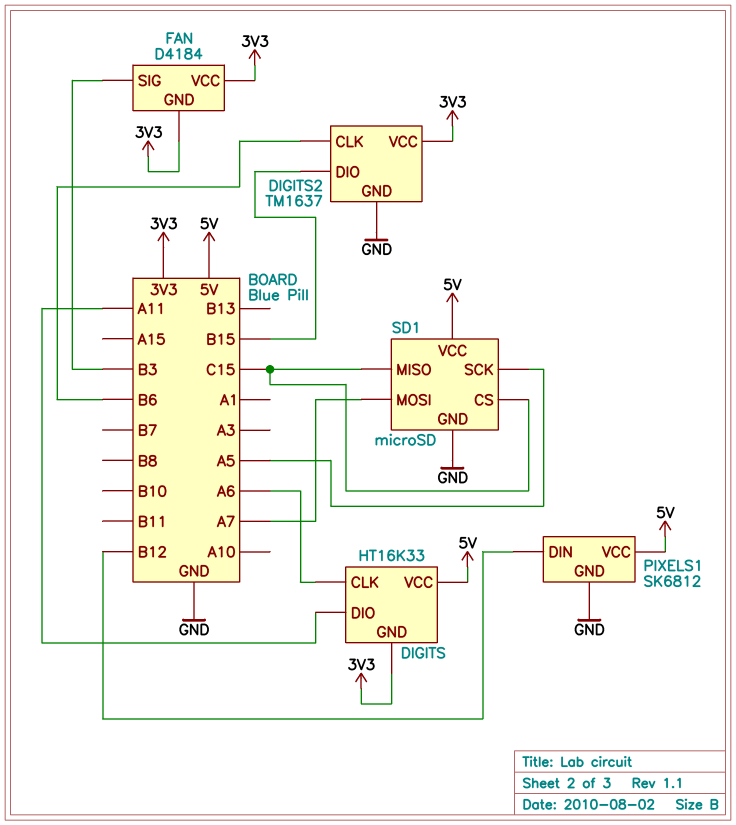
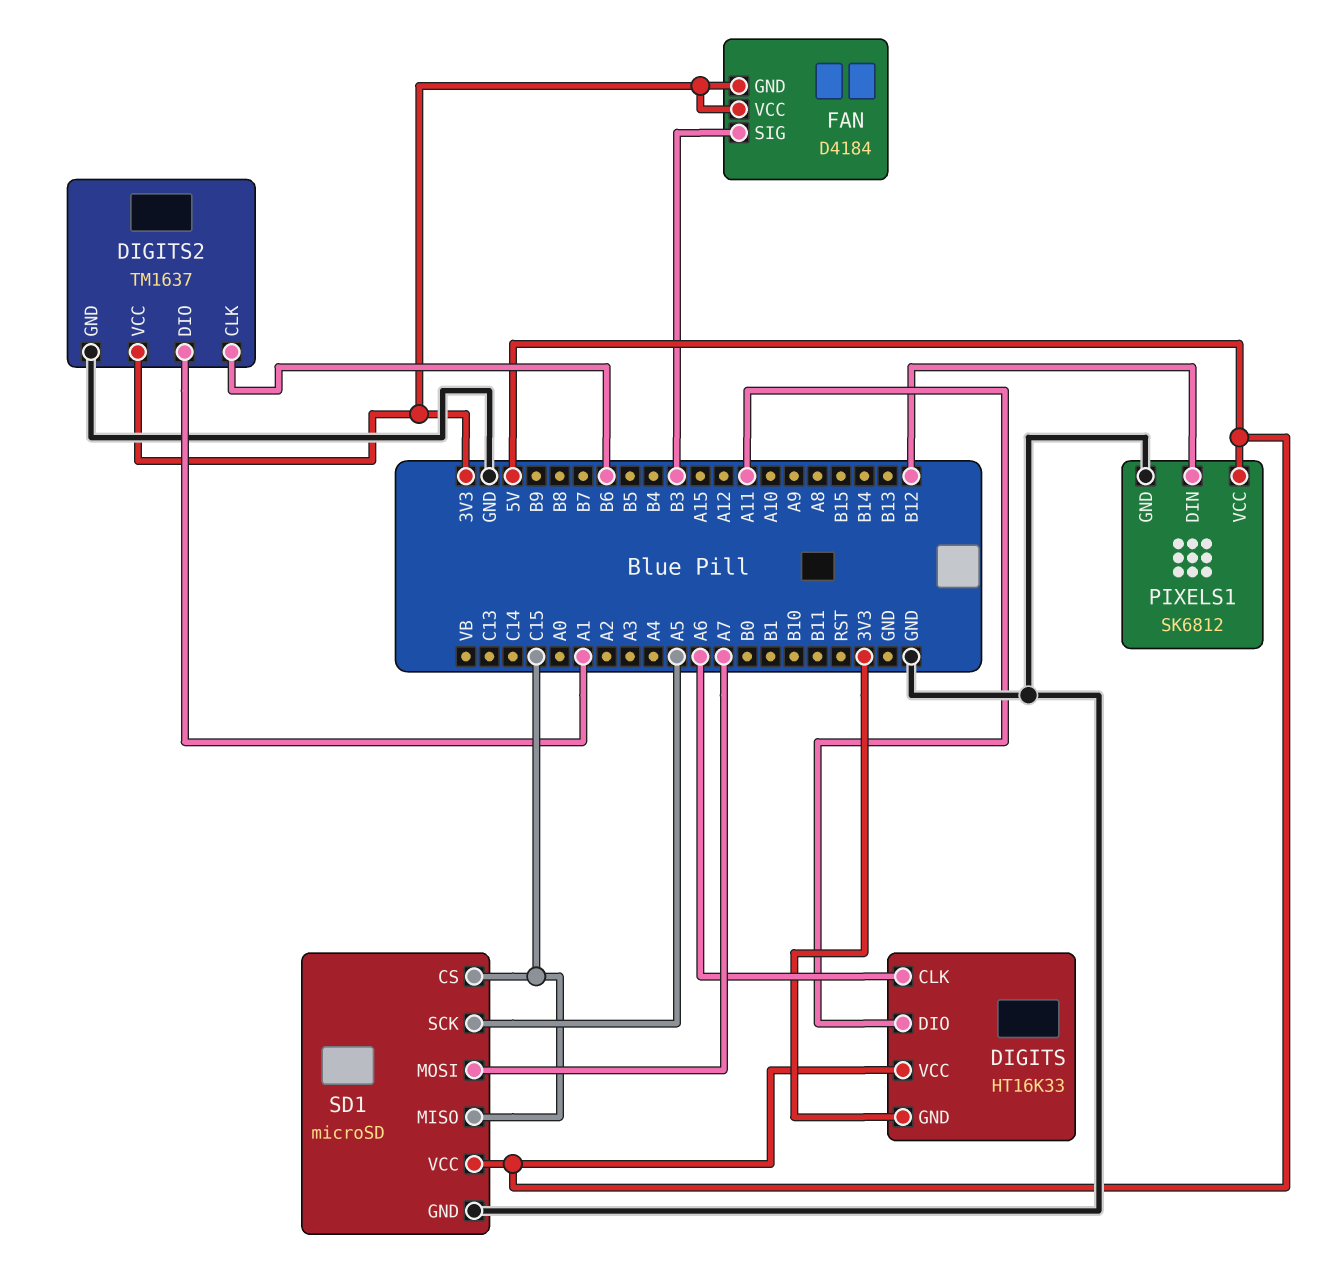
DIGITS2 pin DIO: B15 -> A1

